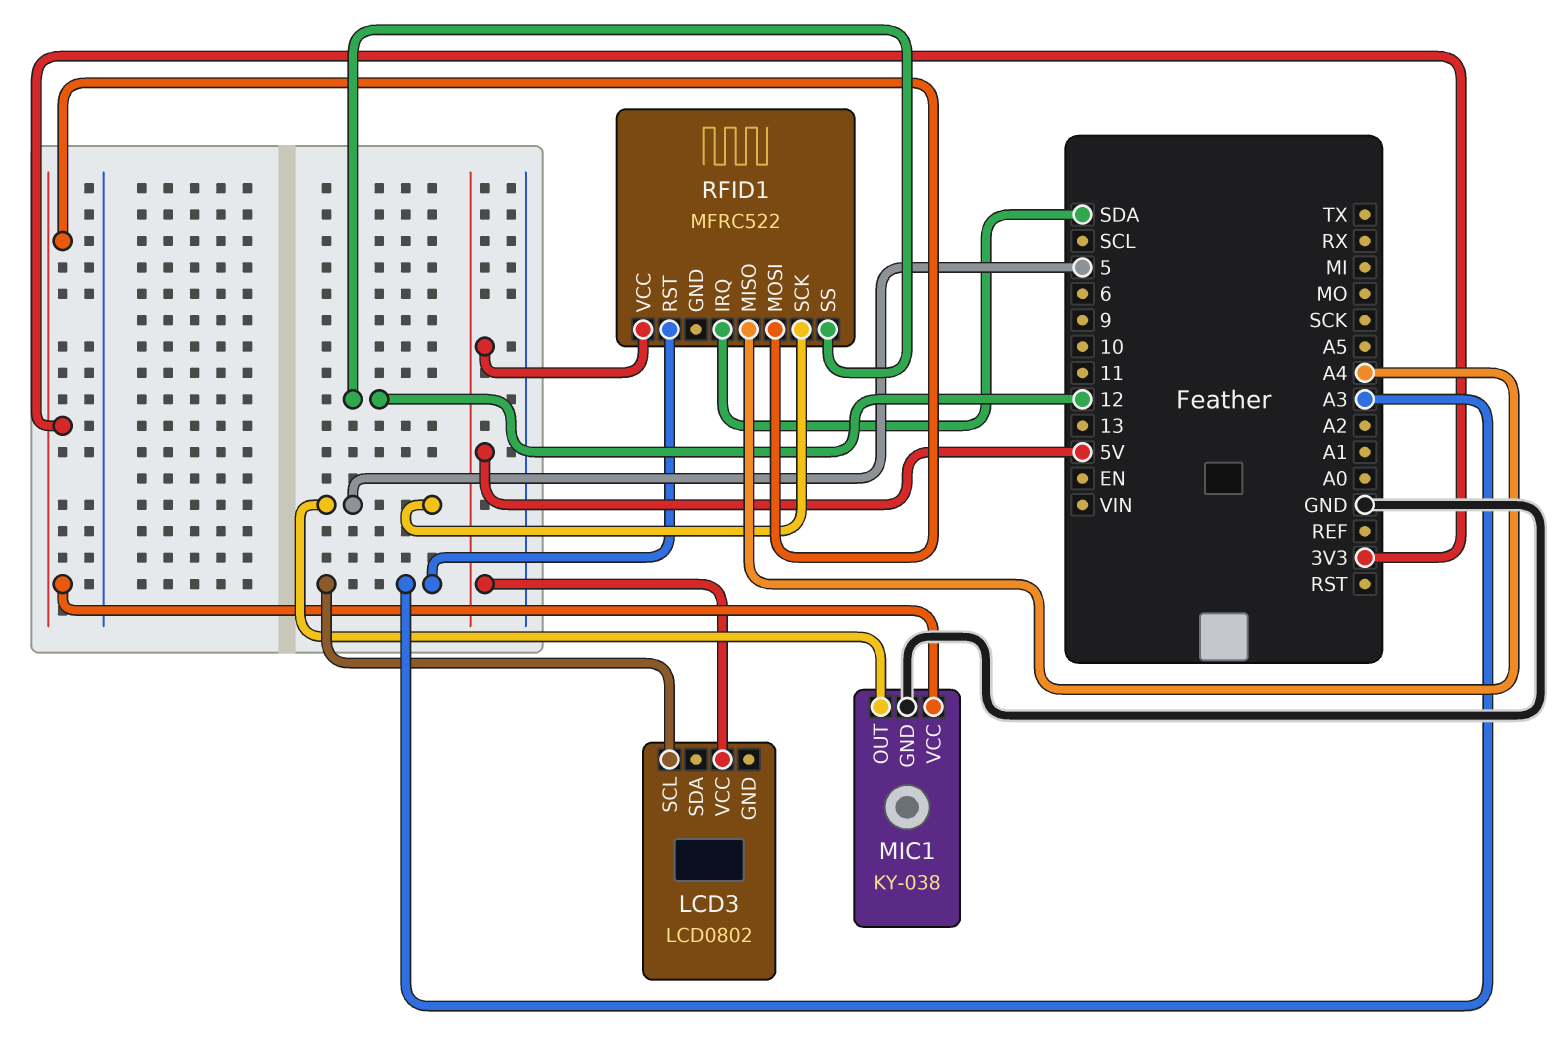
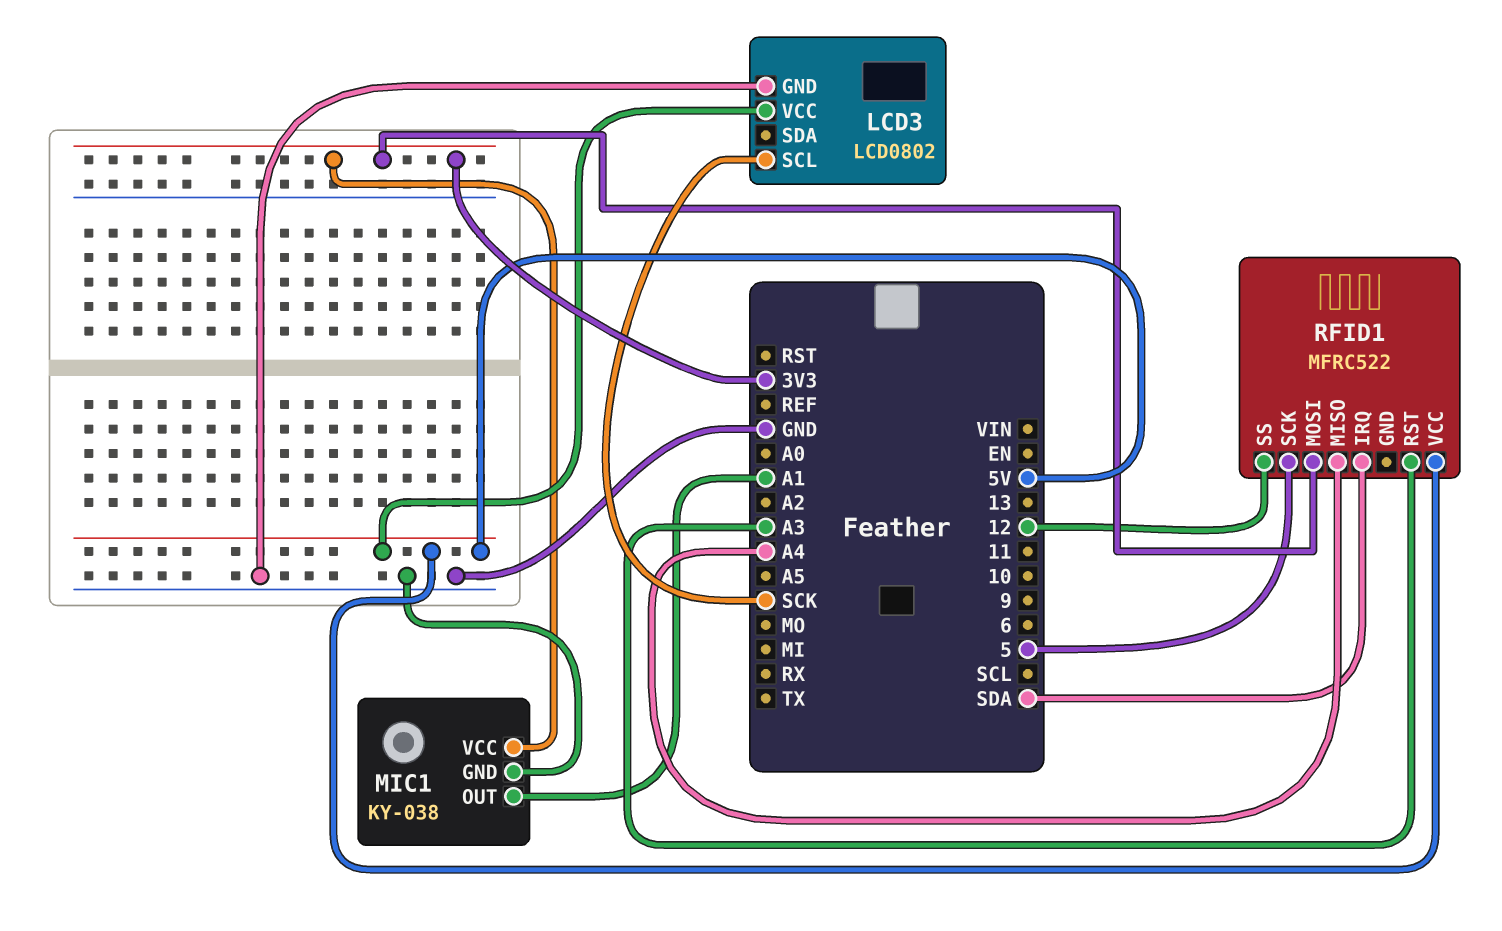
LCD3 pin GND: none -> GND
LCD3 pin SCL: A3 -> SCK
MIC1 pin OUT: 5 -> A1

